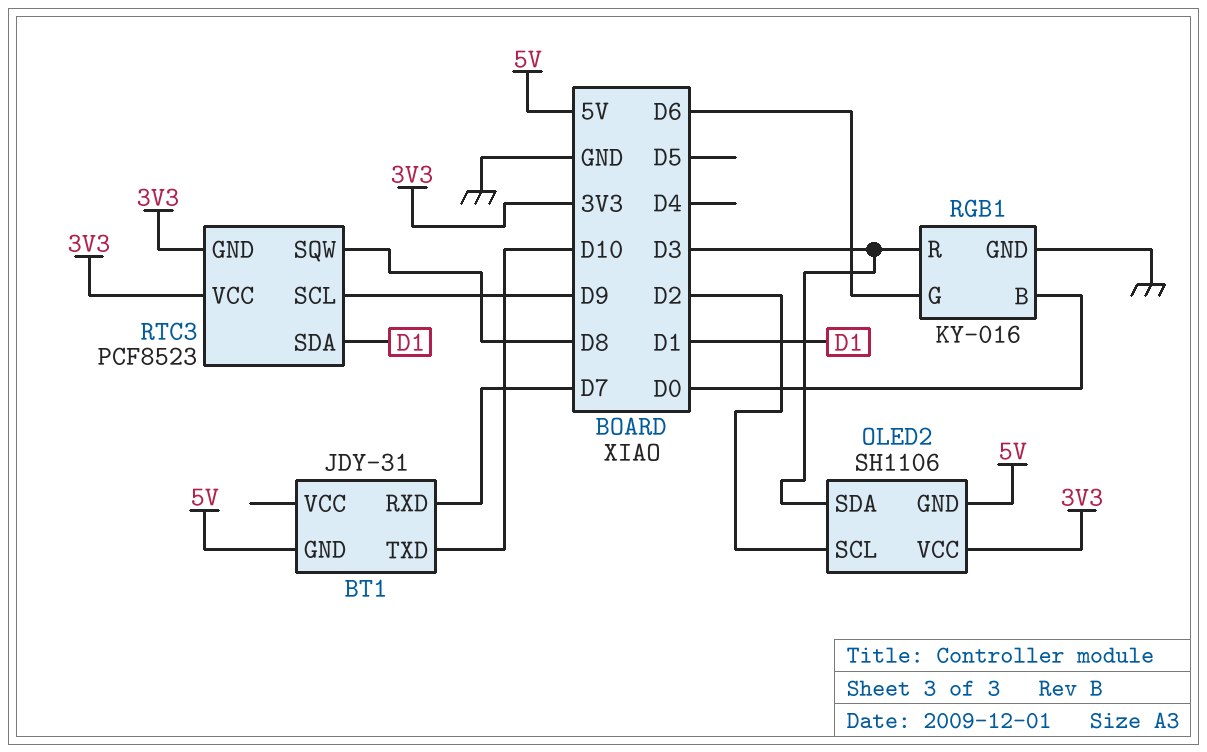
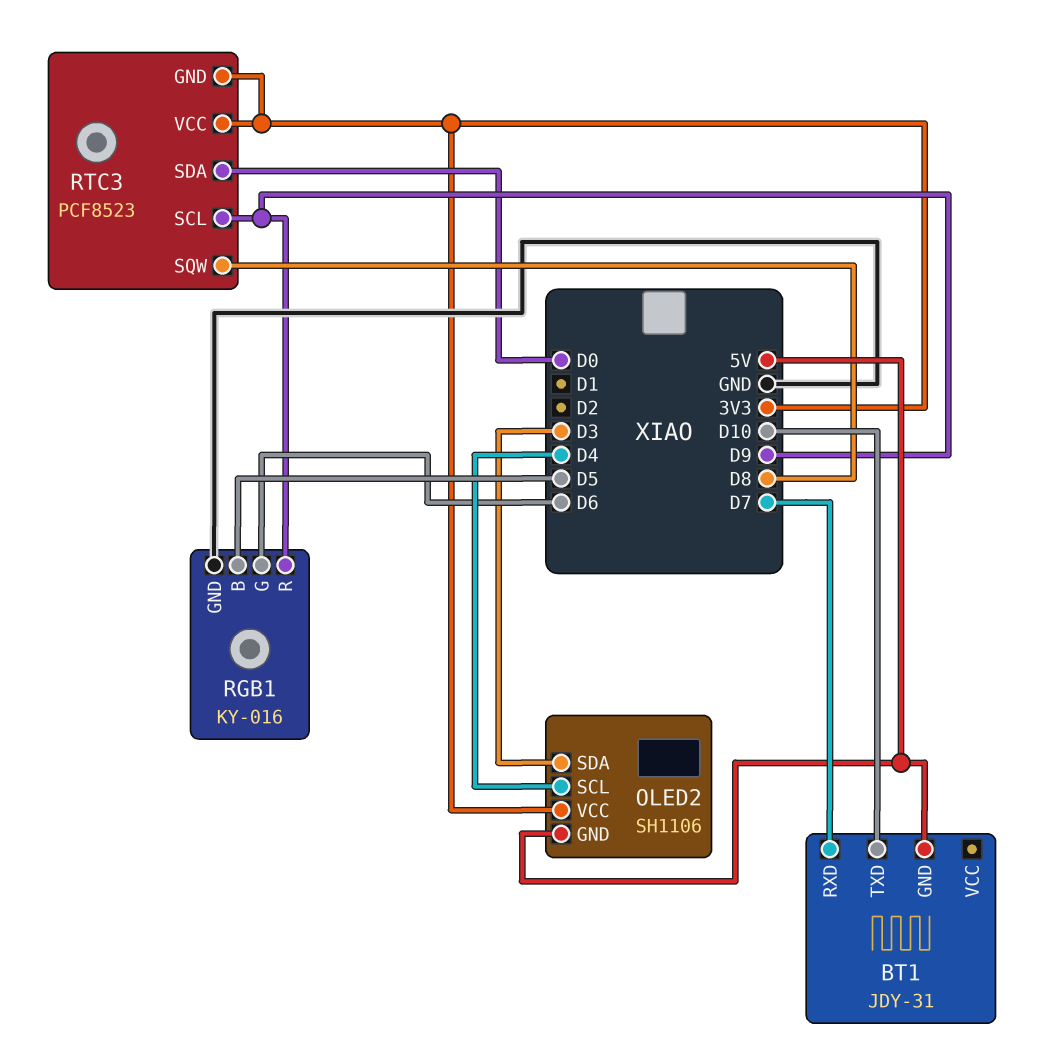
OLED2 pin SCL: D2 -> D4
RGB1 pin B: D0 -> D5
RGB1 pin R: D3 -> D9
RTC3 pin SDA: D1 -> D0

